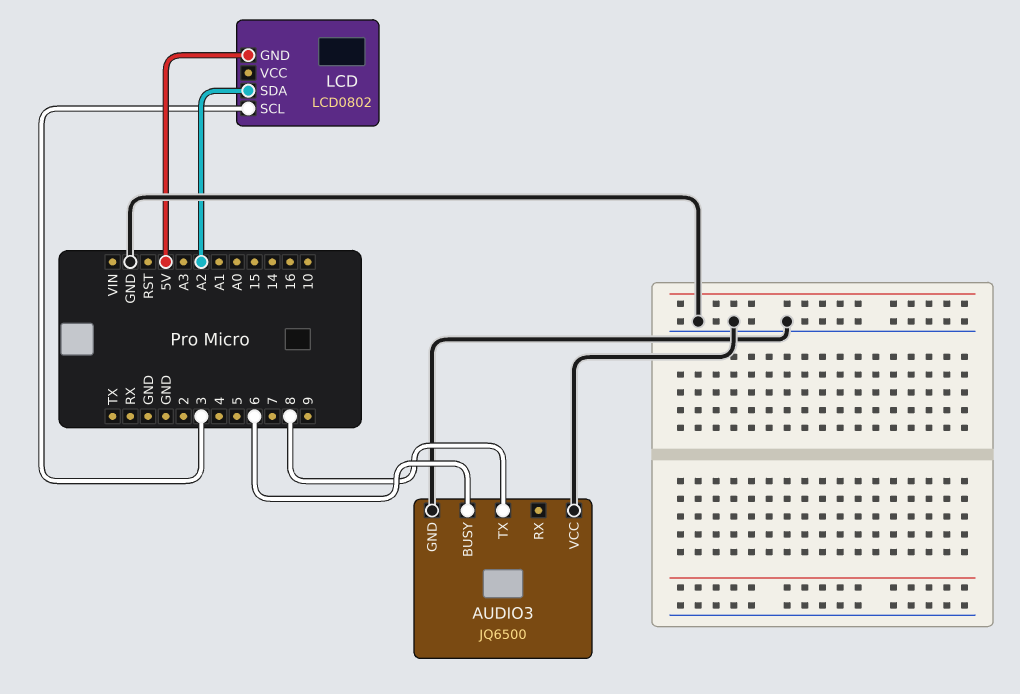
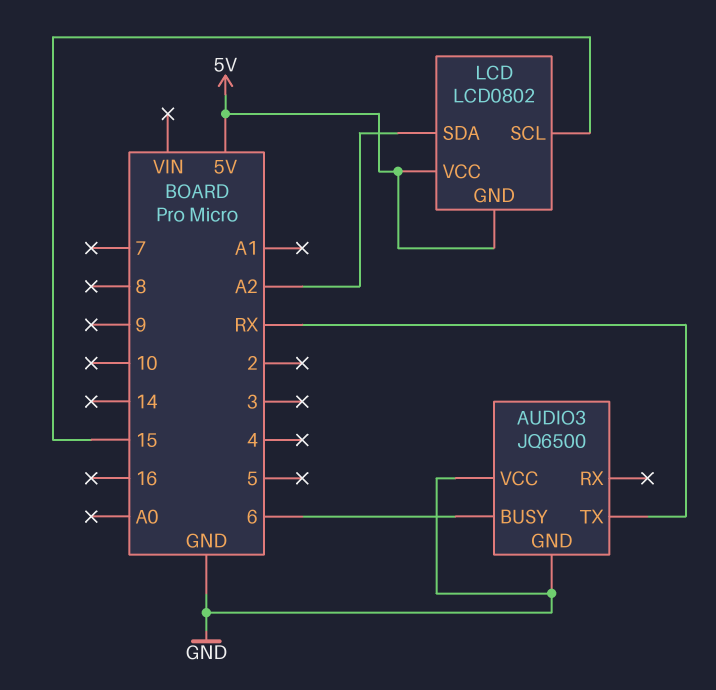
AUDIO3 pin TX: 8 -> RX
LCD pin SCL: 3 -> 15
LCD pin VCC: none -> 5V

